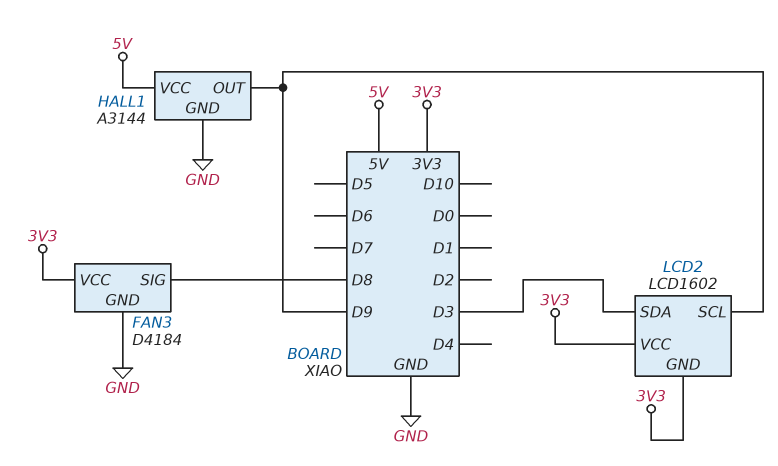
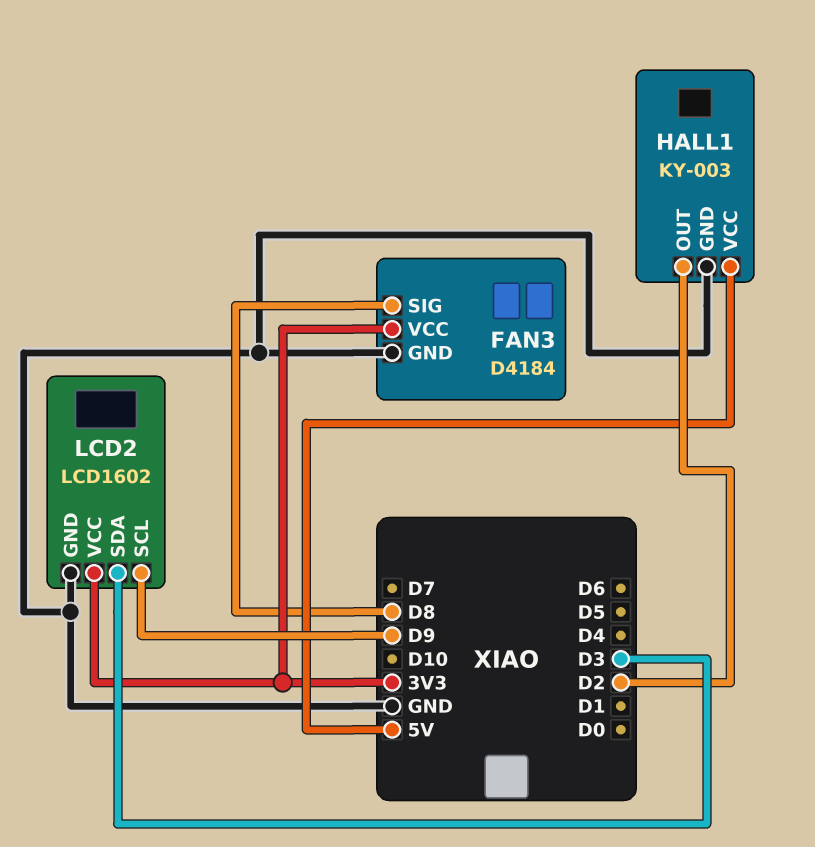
HALL1: A3144 -> KY-003
HALL1 pin OUT: D9 -> D2
LCD2 pin GND: 3V3 -> GND

